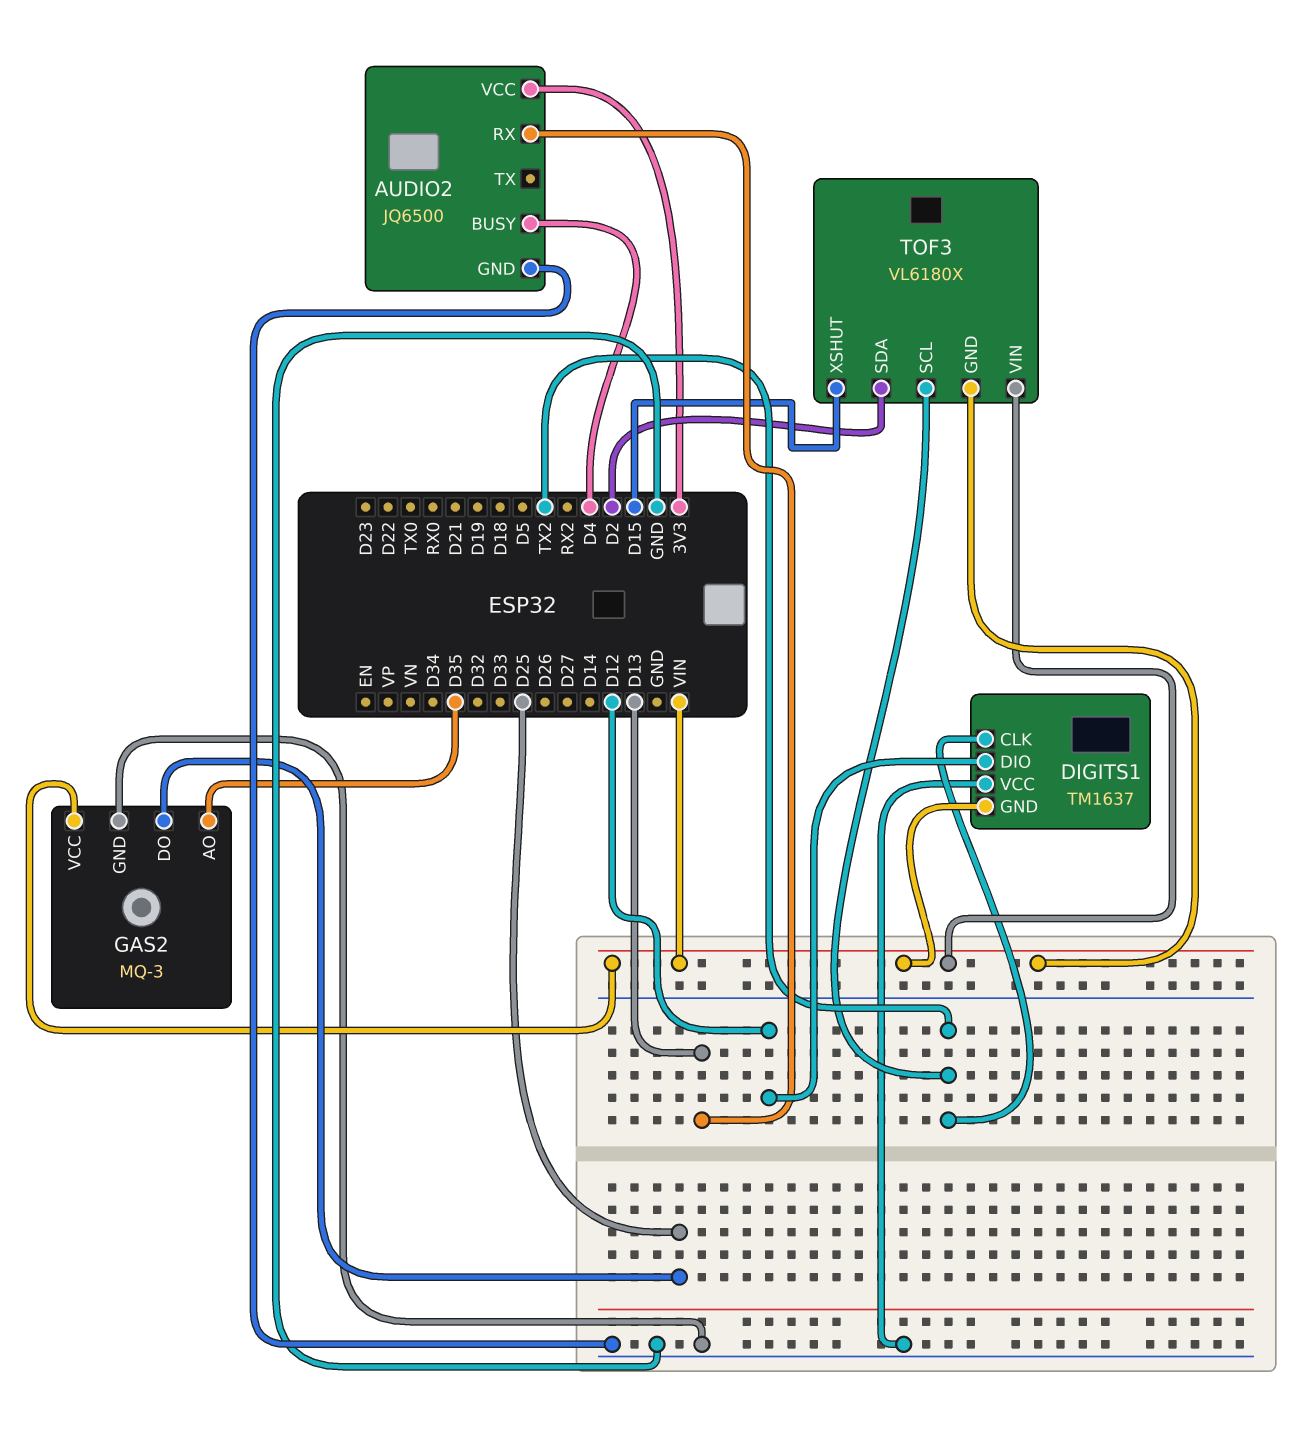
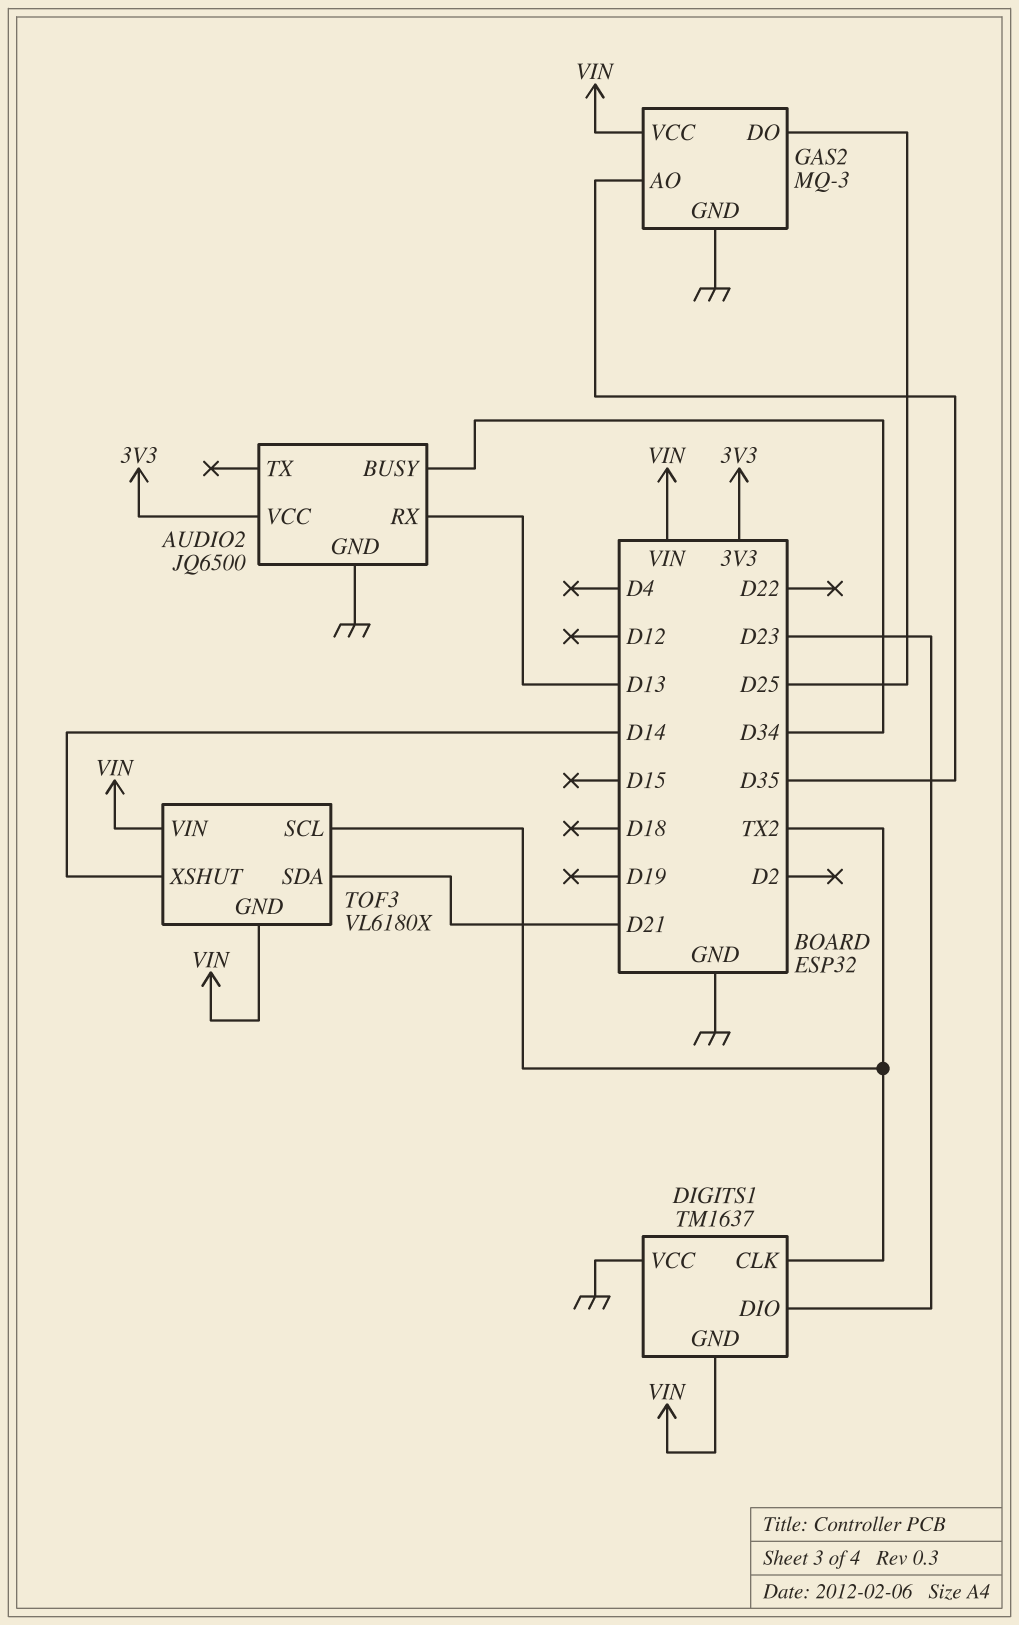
AUDIO2 pin BUSY: D4 -> D34
DIGITS1 pin DIO: D12 -> D23
TOF3 pin SDA: D2 -> D21
TOF3 pin XSHUT: D15 -> D14

